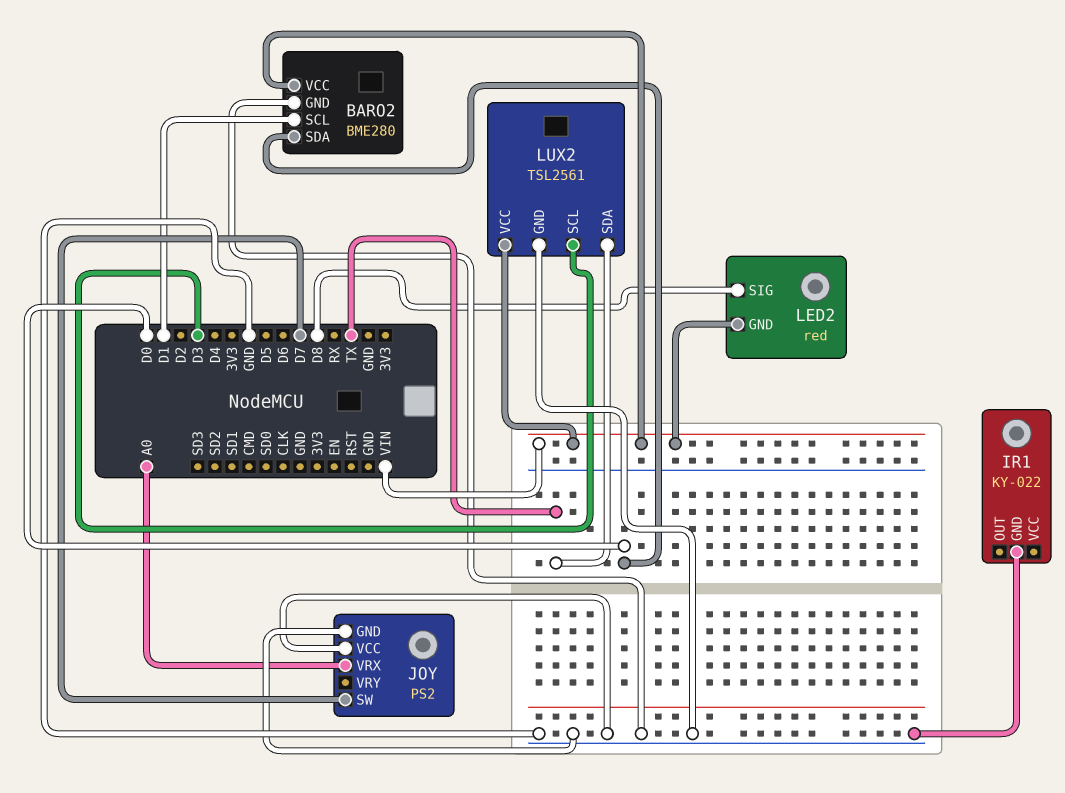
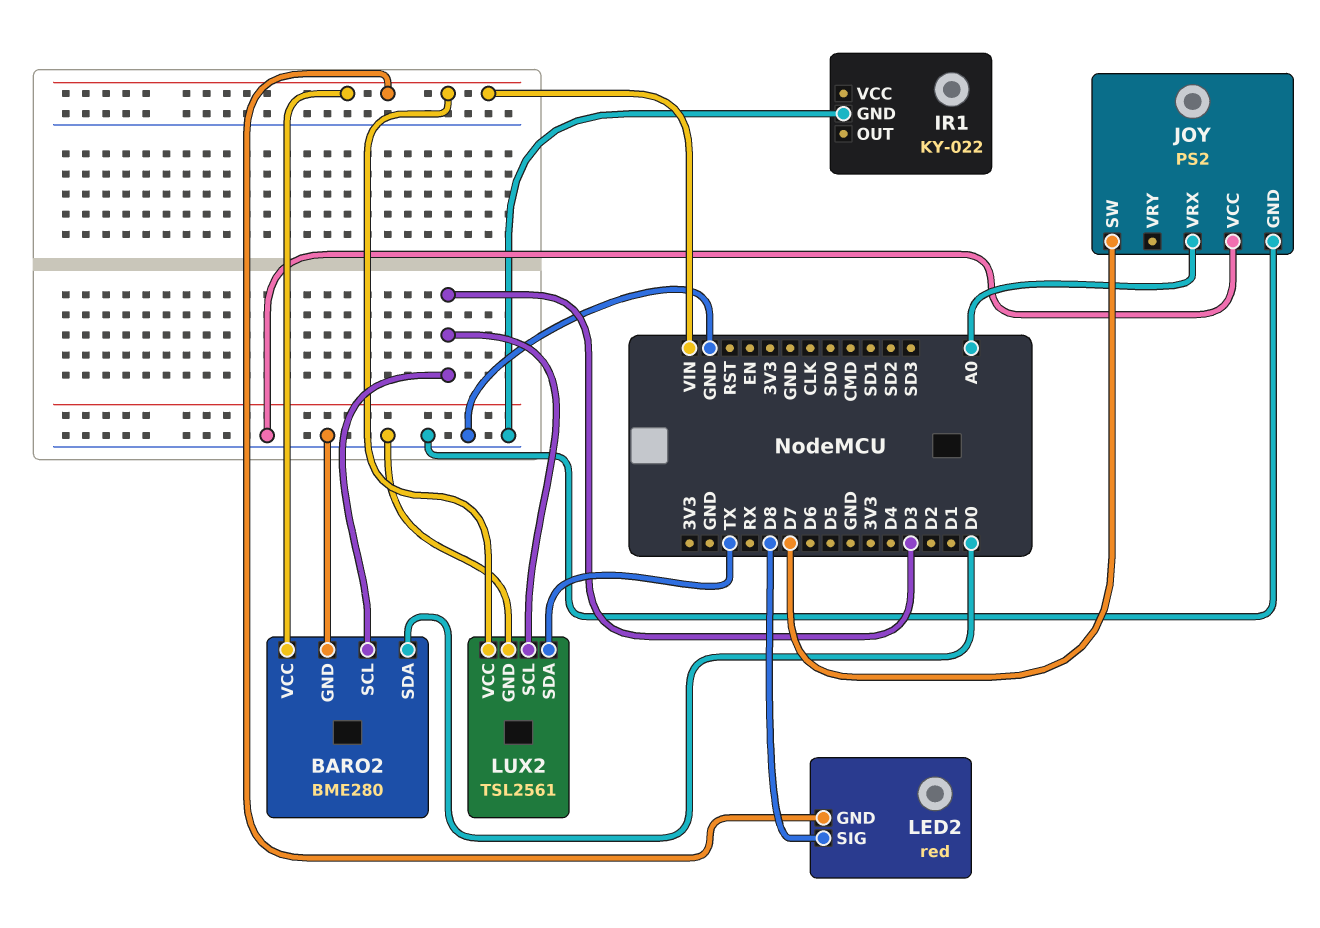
BARO2 pin SCL: D1 -> D3

